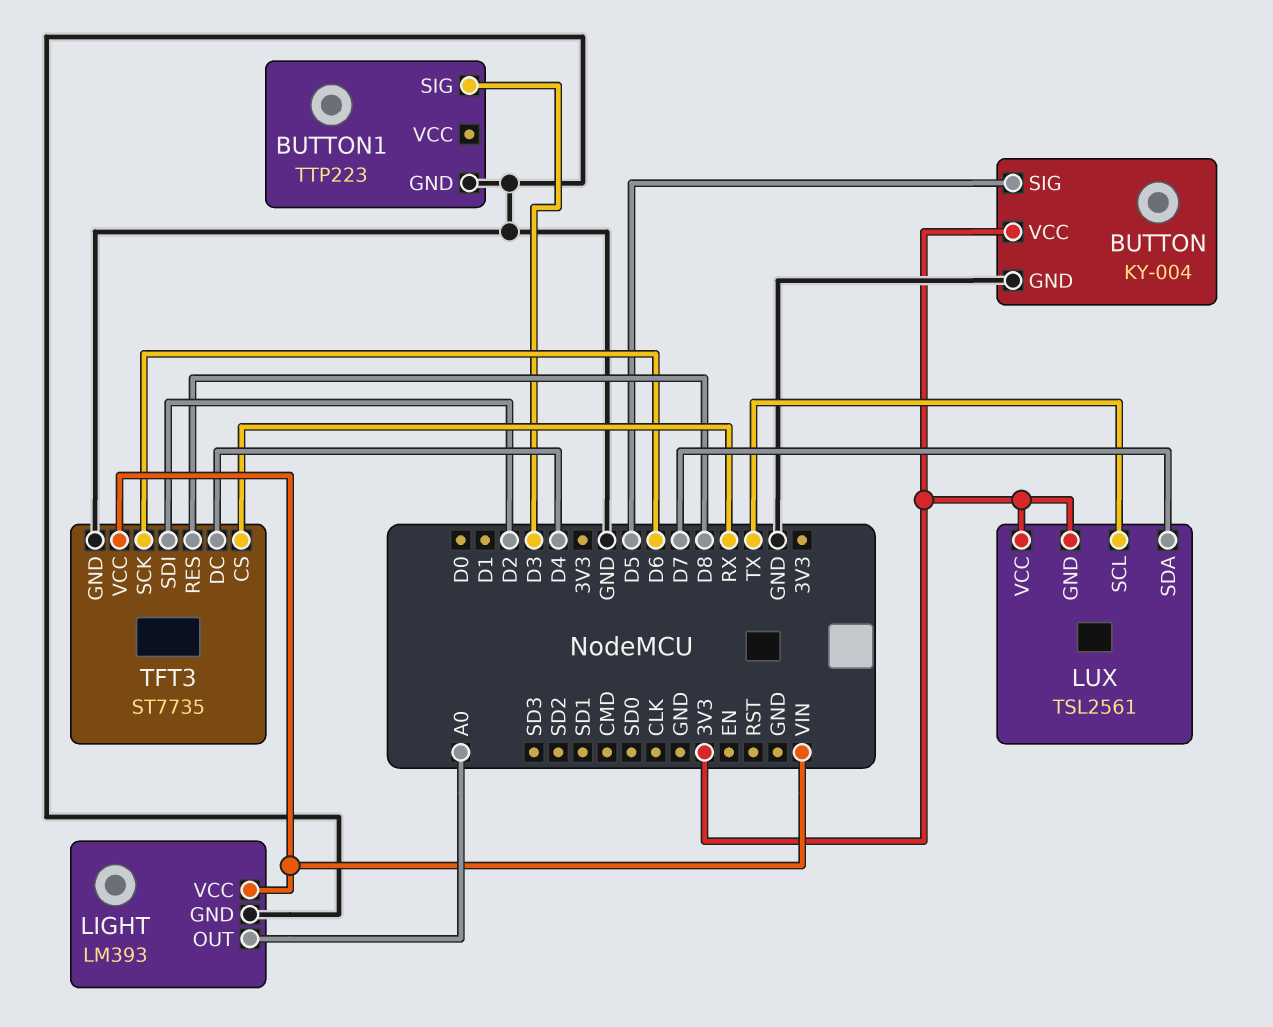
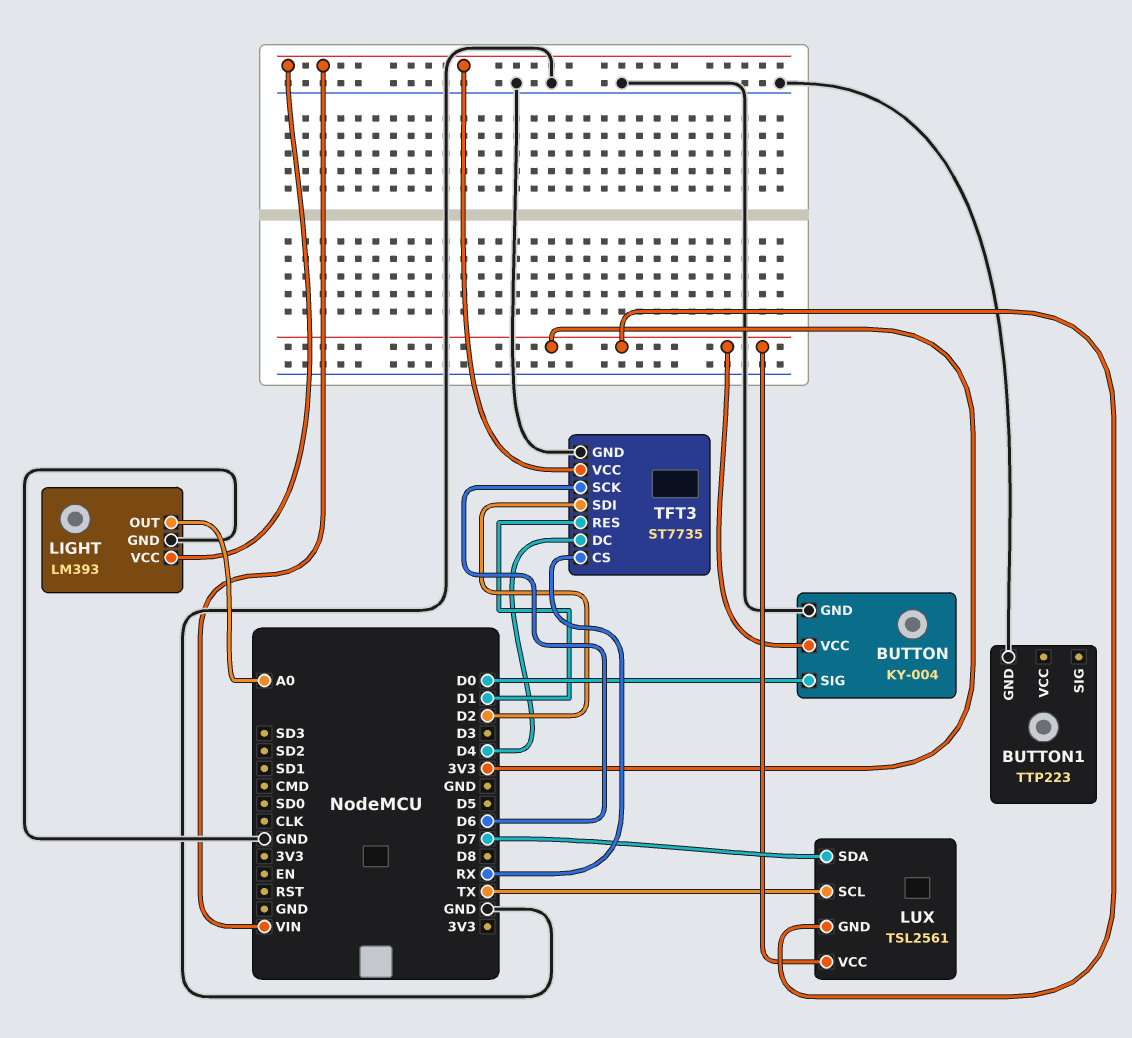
BUTTON pin SIG: D5 -> D0
BUTTON1 pin SIG: D3 -> none
TFT3 pin RES: D8 -> D1

